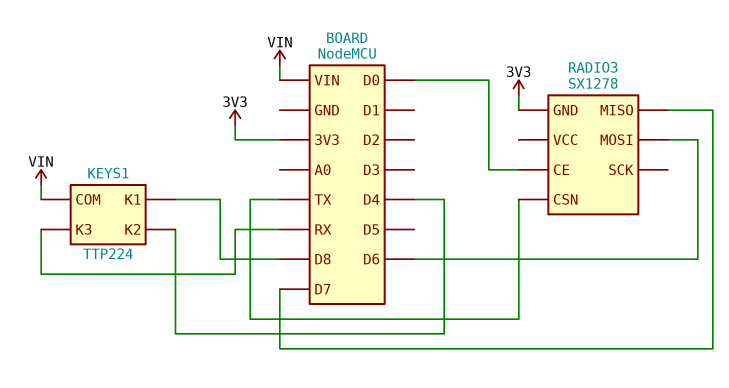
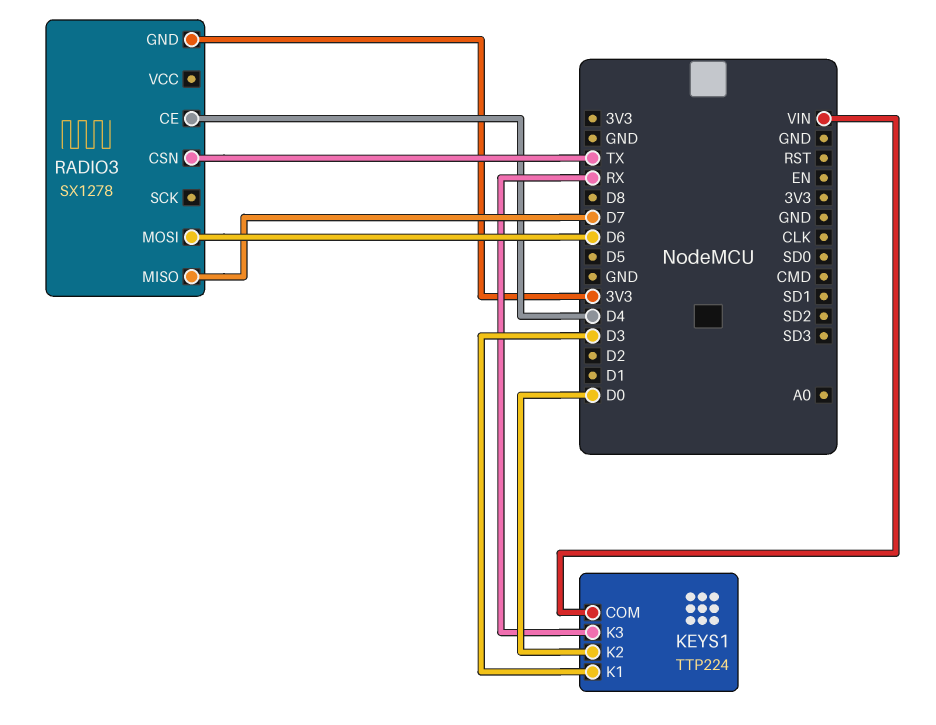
KEYS1 pin K1: D8 -> D3
KEYS1 pin K2: D4 -> D0
RADIO3 pin CE: D0 -> D4

